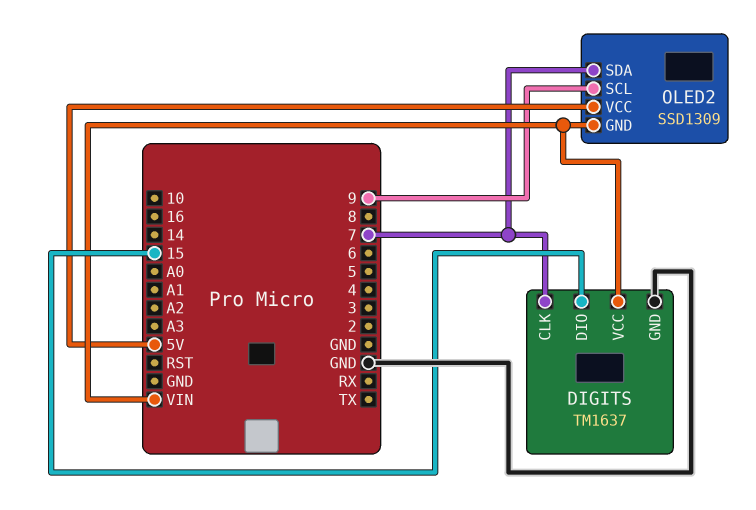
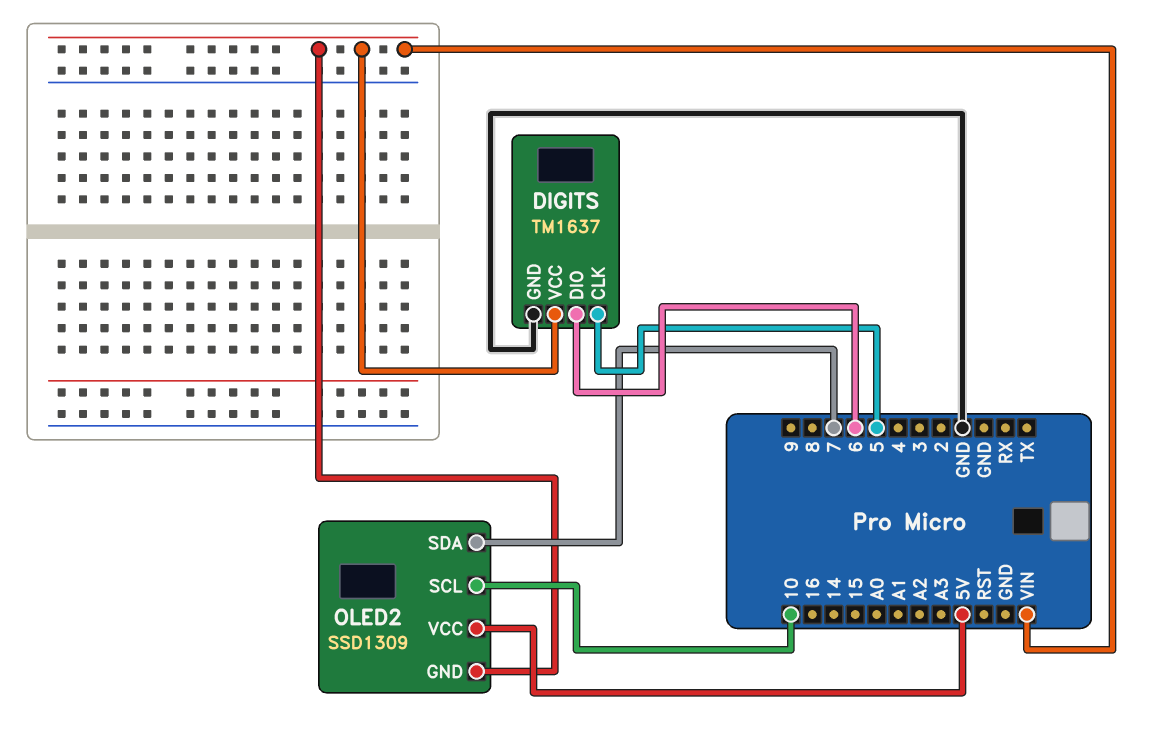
DIGITS pin CLK: 7 -> 5
DIGITS pin DIO: 15 -> 6
OLED2 pin SCL: 9 -> 10

